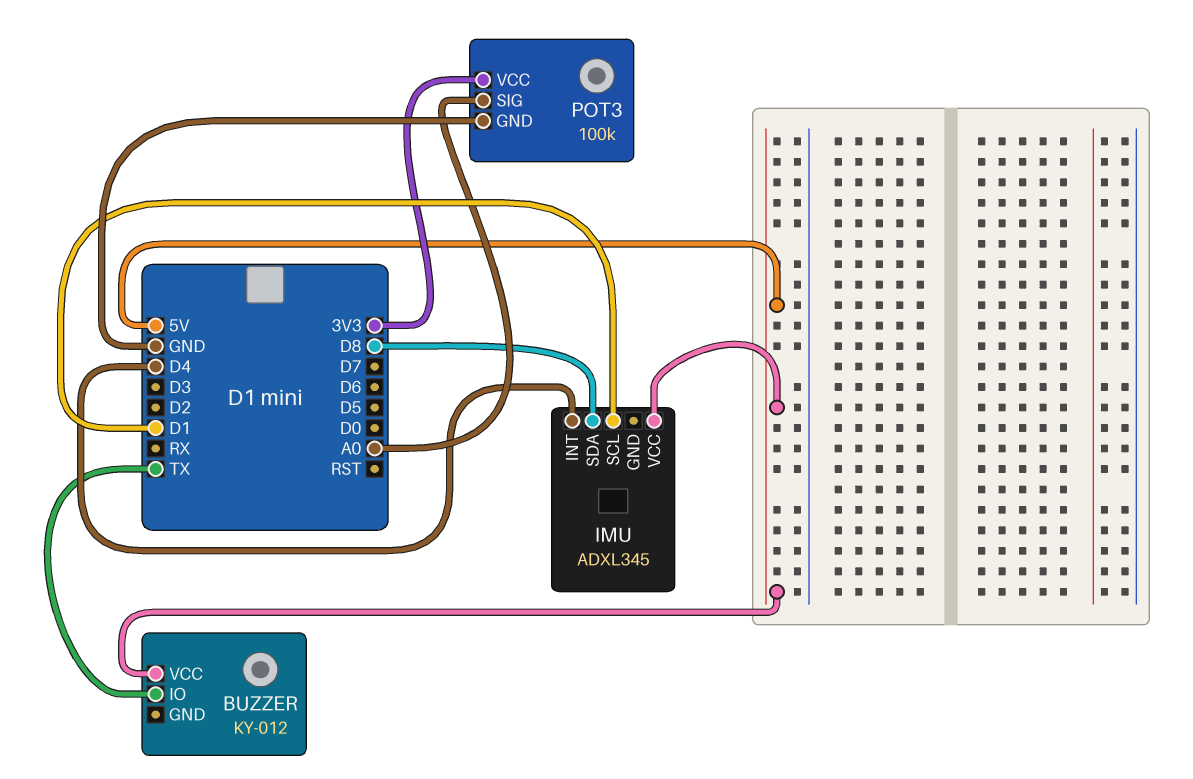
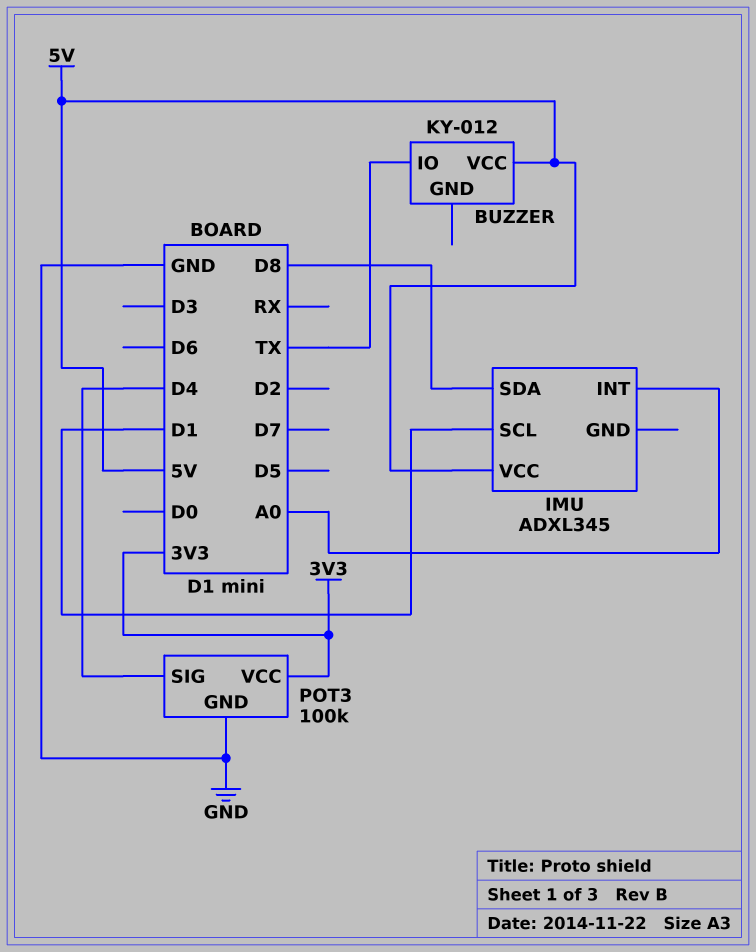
IMU pin INT: D4 -> A0
POT3 pin SIG: A0 -> D4

